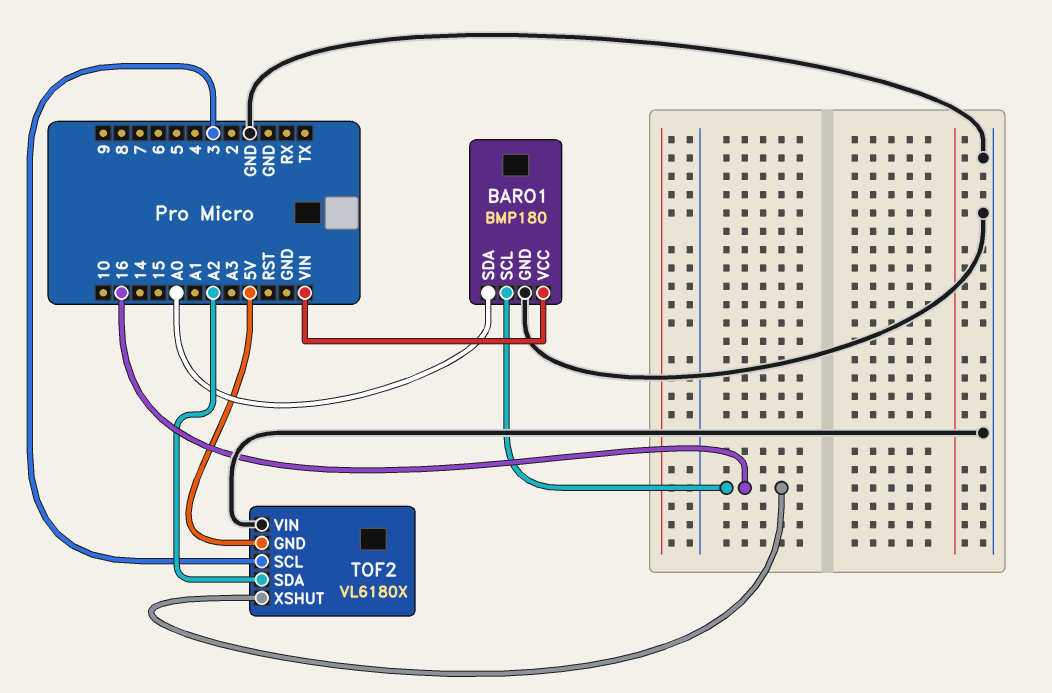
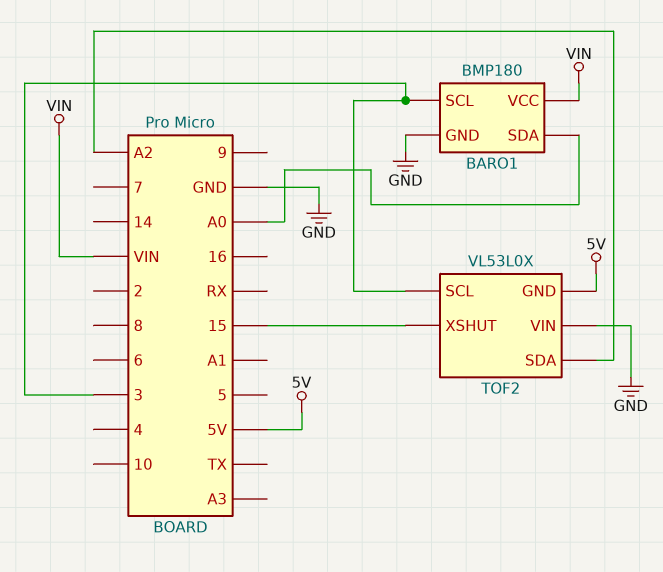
BARO1 pin SCL: 16 -> 3
TOF2: VL6180X -> VL53L0X
TOF2 pin XSHUT: 16 -> 15

